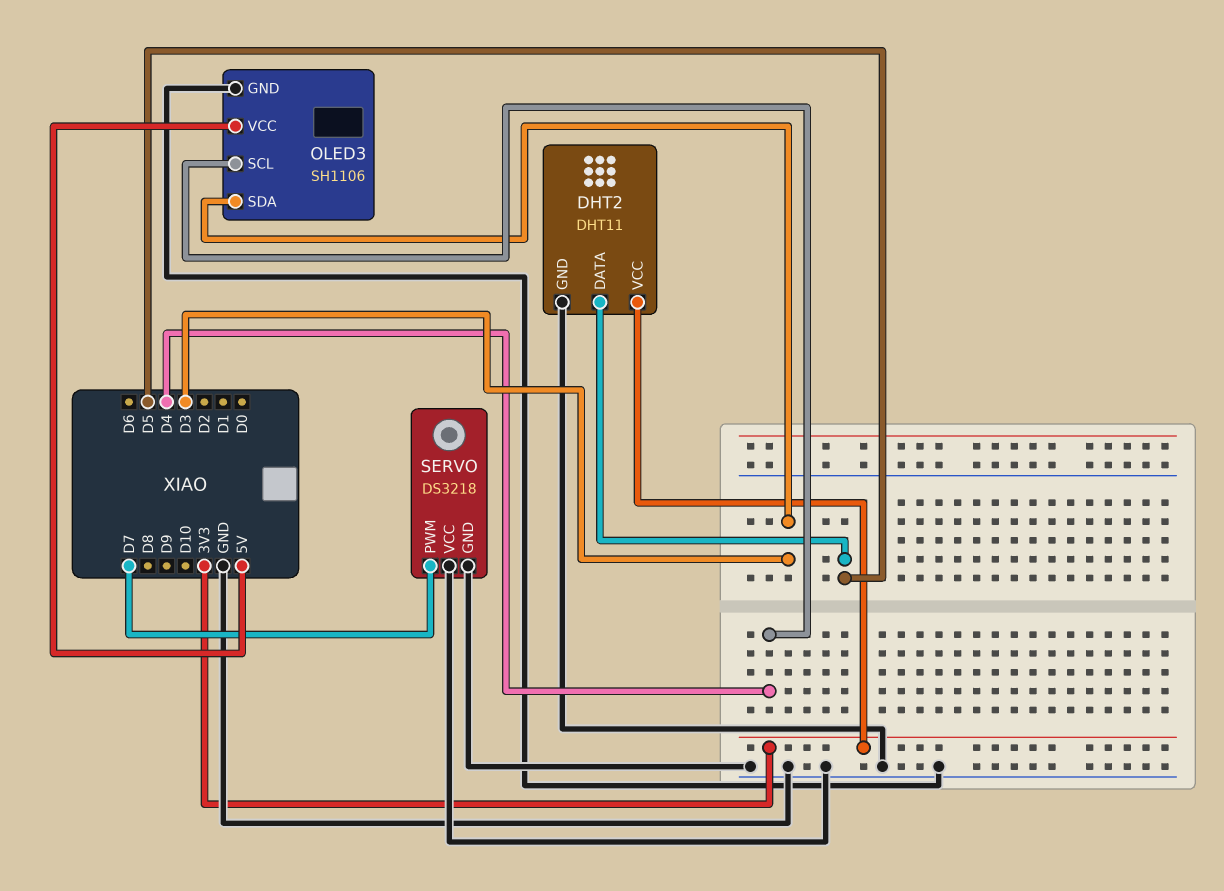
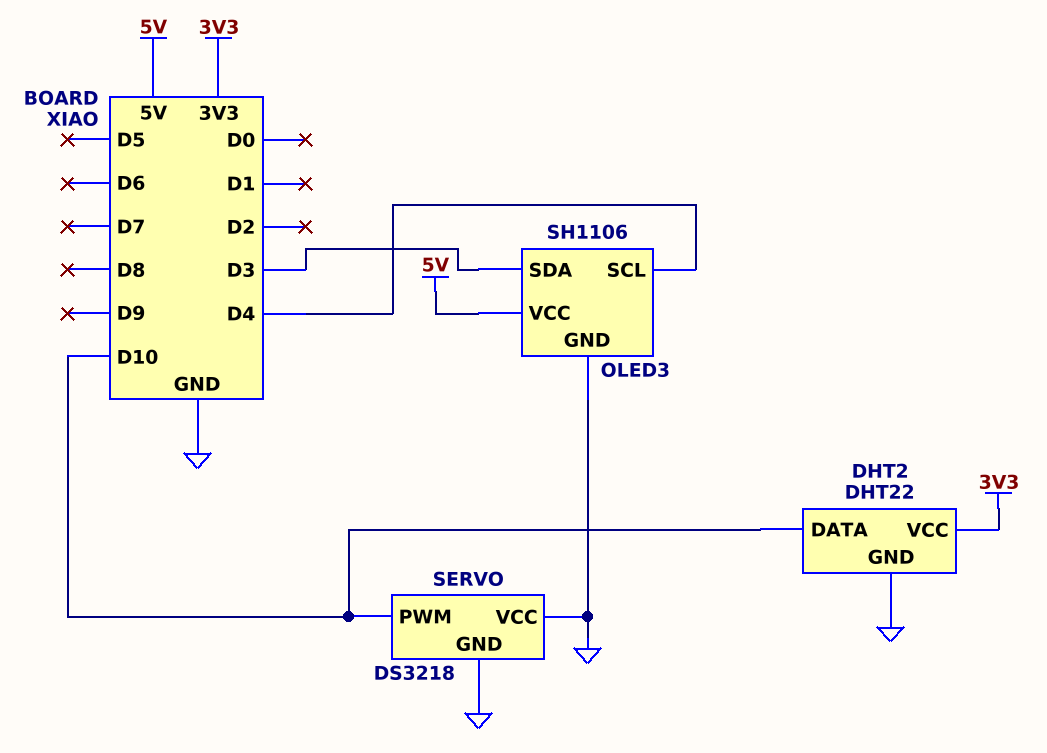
DHT2: DHT11 -> DHT22
DHT2 pin DATA: D5 -> D10
SERVO pin PWM: D7 -> D10

